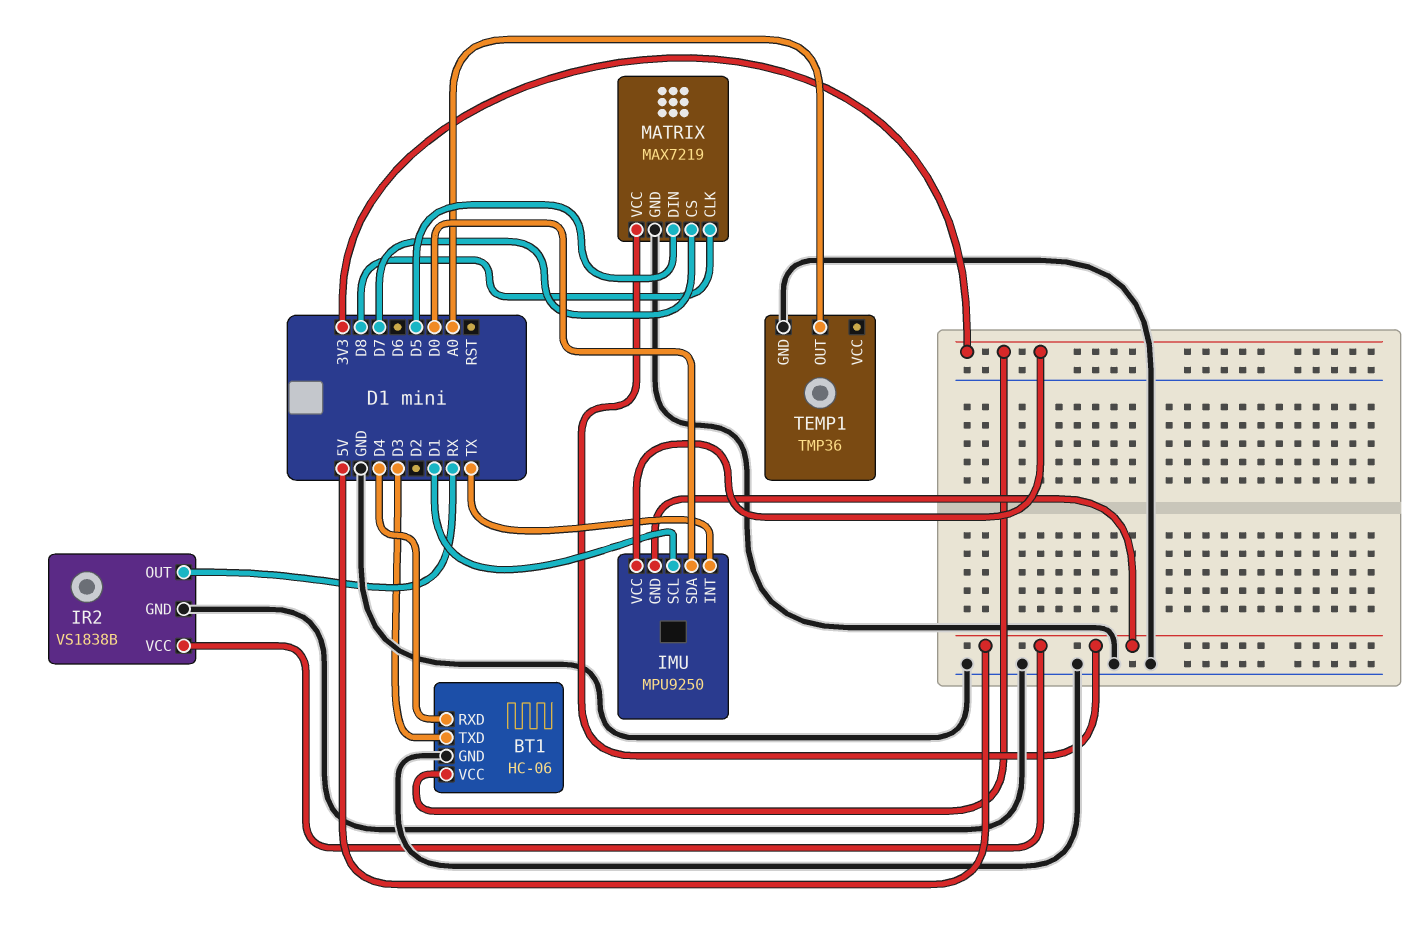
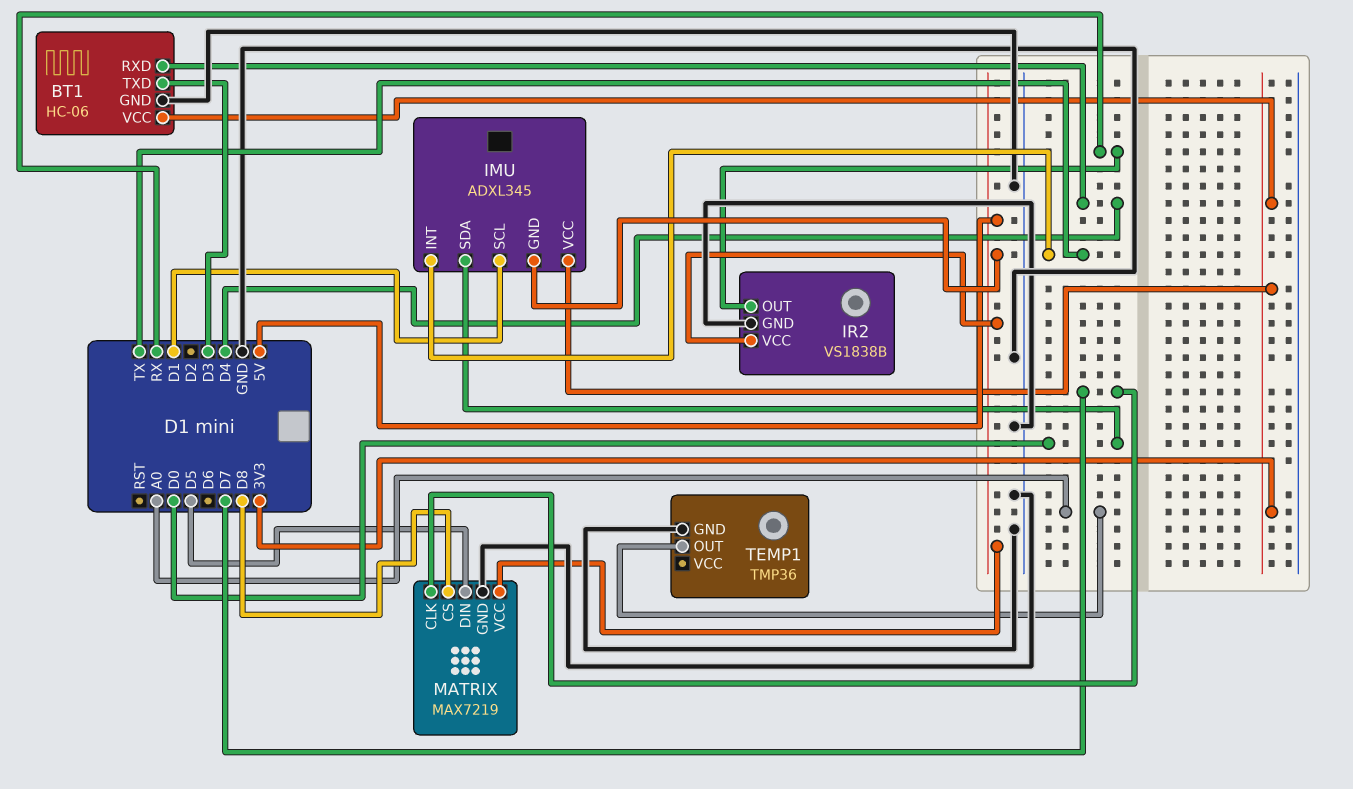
IMU: MPU9250 -> ADXL345
MATRIX pin CLK: D8 -> D7
MATRIX pin CS: D7 -> D8

